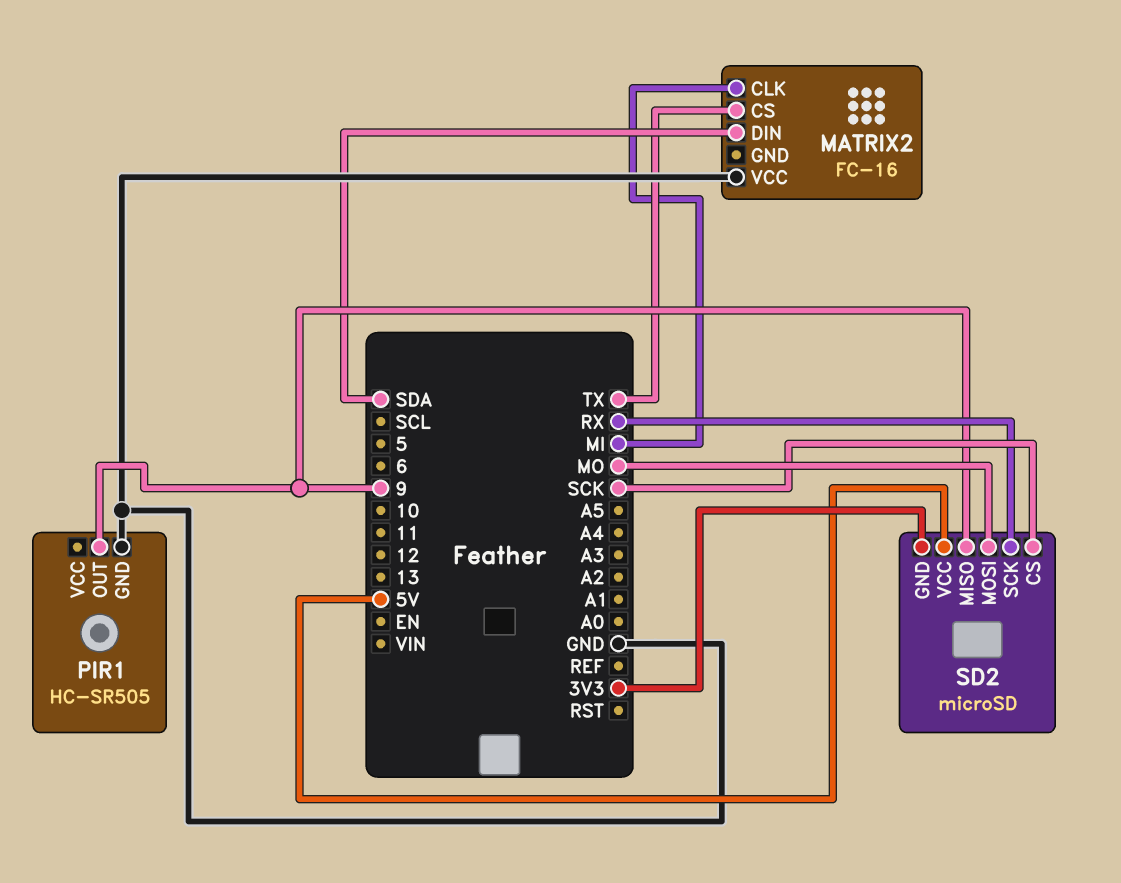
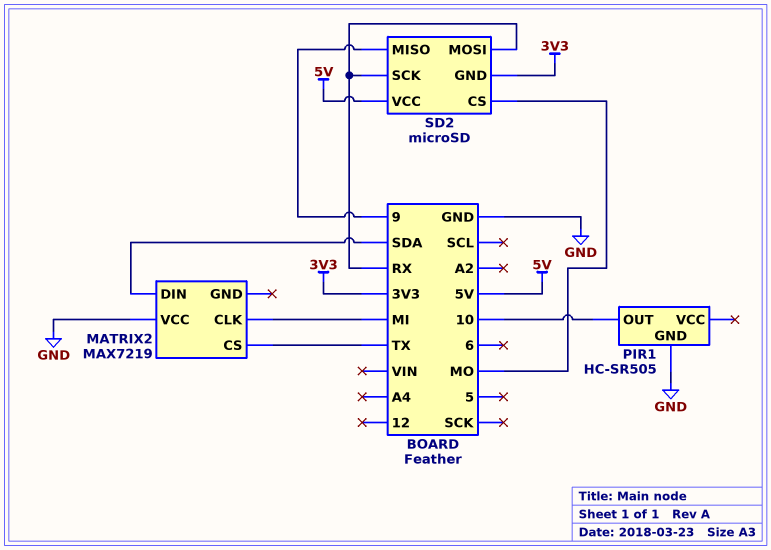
MATRIX2: FC-16 -> MAX7219
PIR1 pin OUT: 9 -> 10
SD2 pin CS: SCK -> MO
SD2 pin MOSI: MO -> RX

